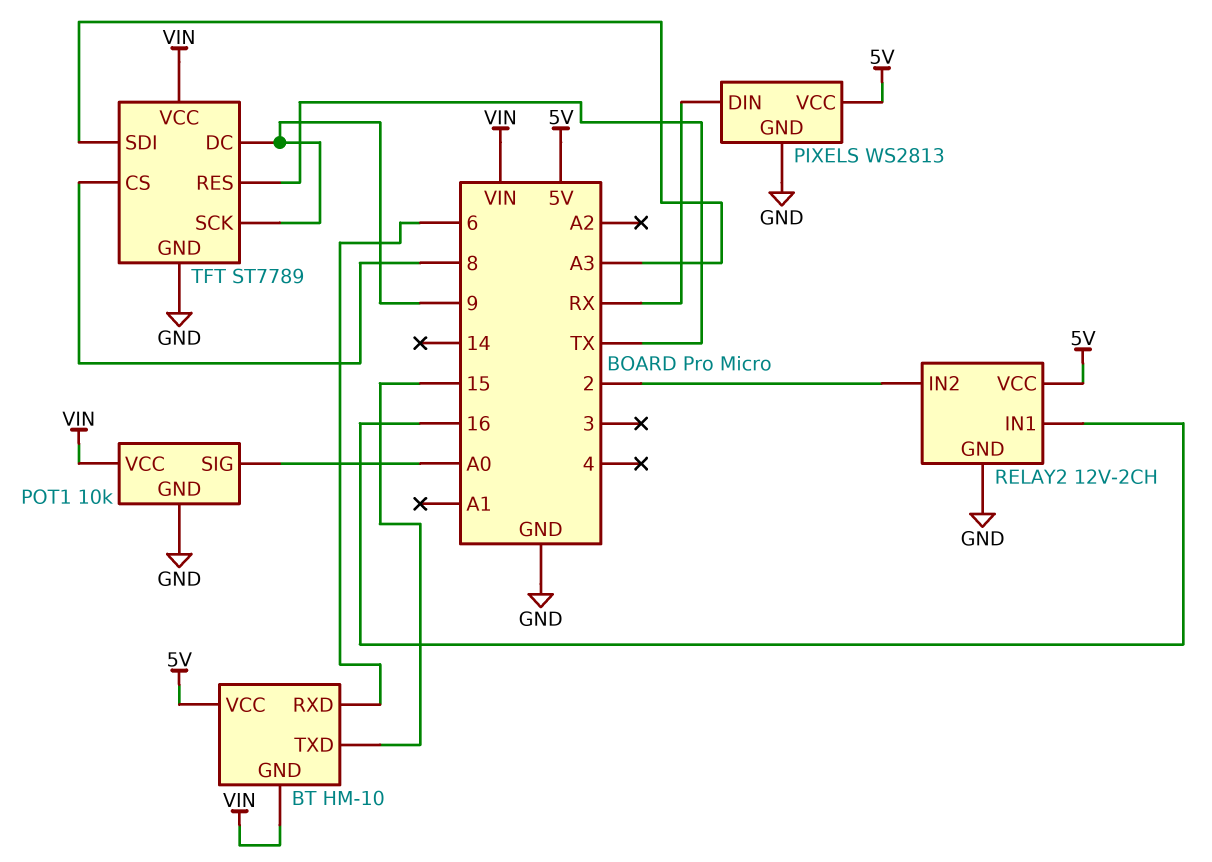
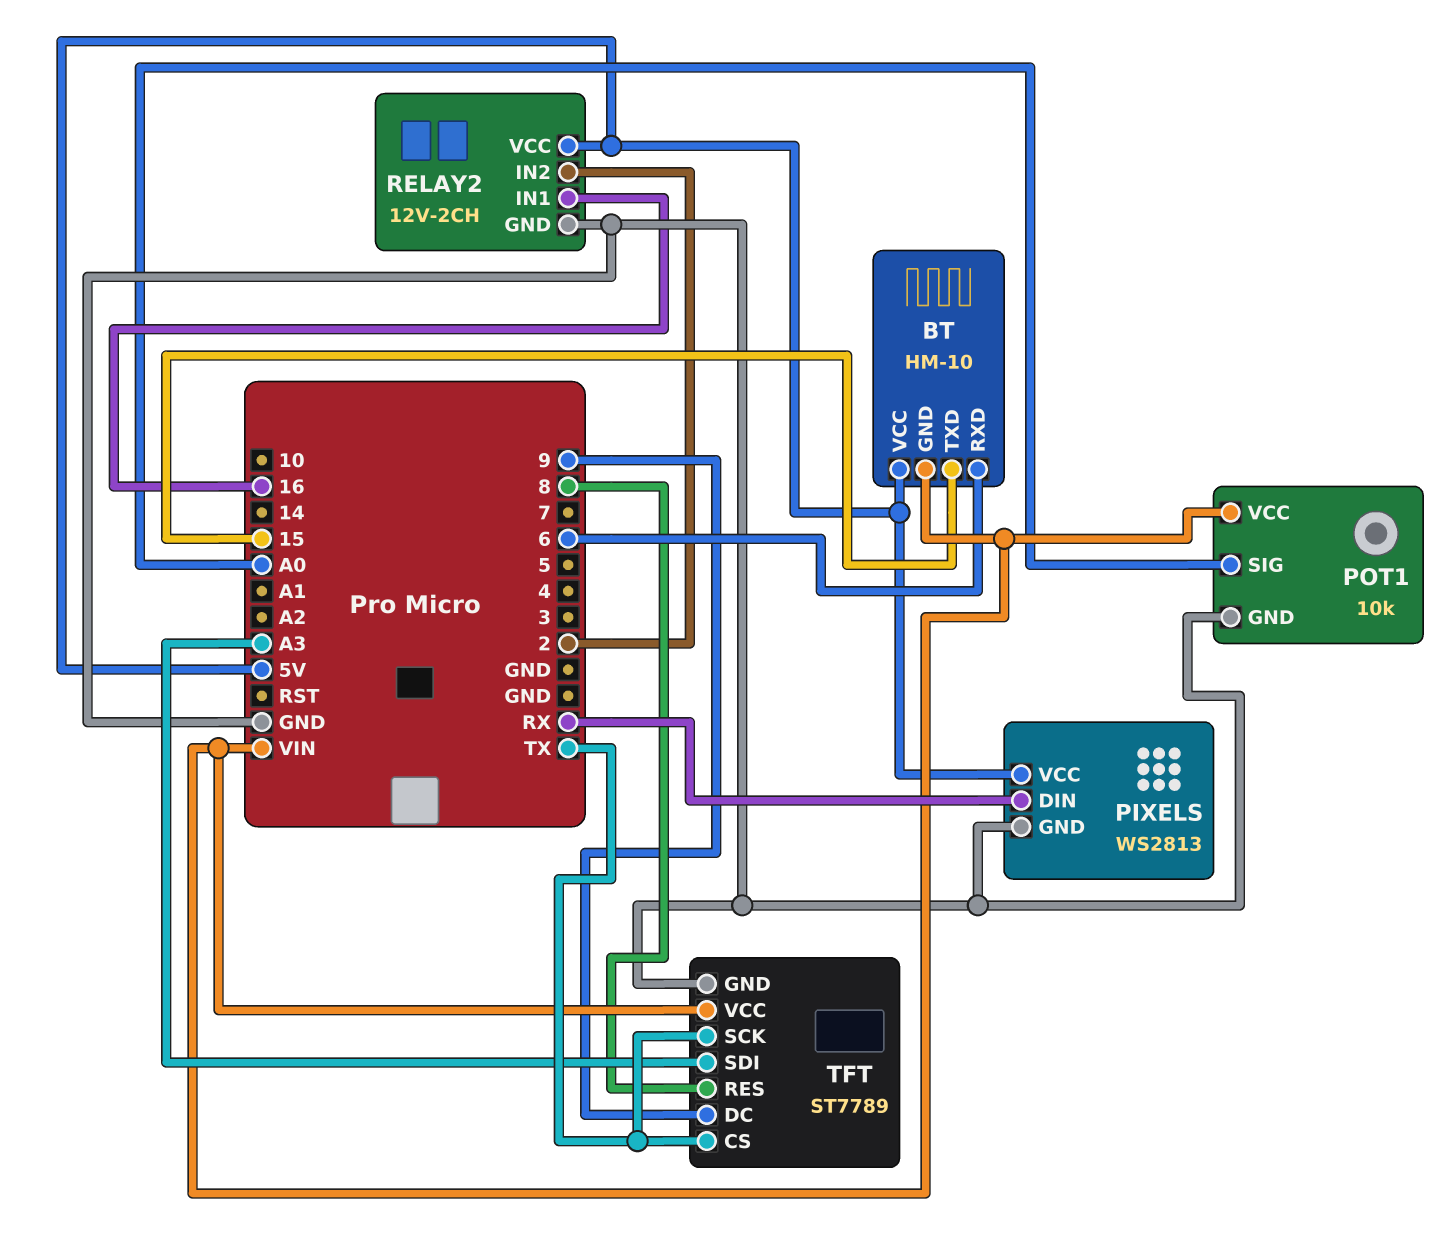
TFT pin CS: 8 -> TX
TFT pin RES: TX -> 8
TFT pin SCK: 9 -> TX

